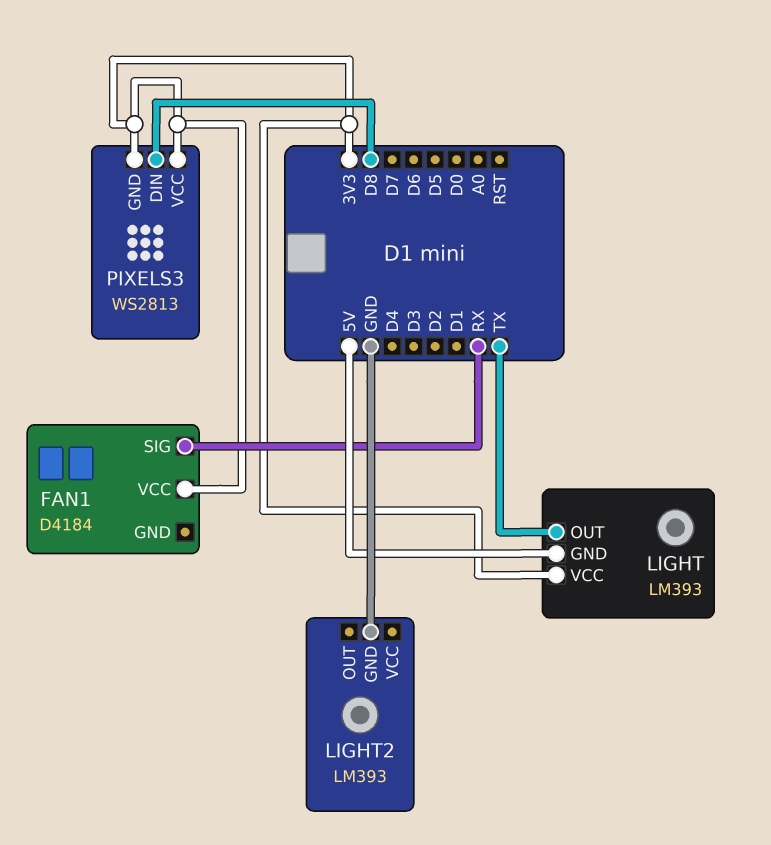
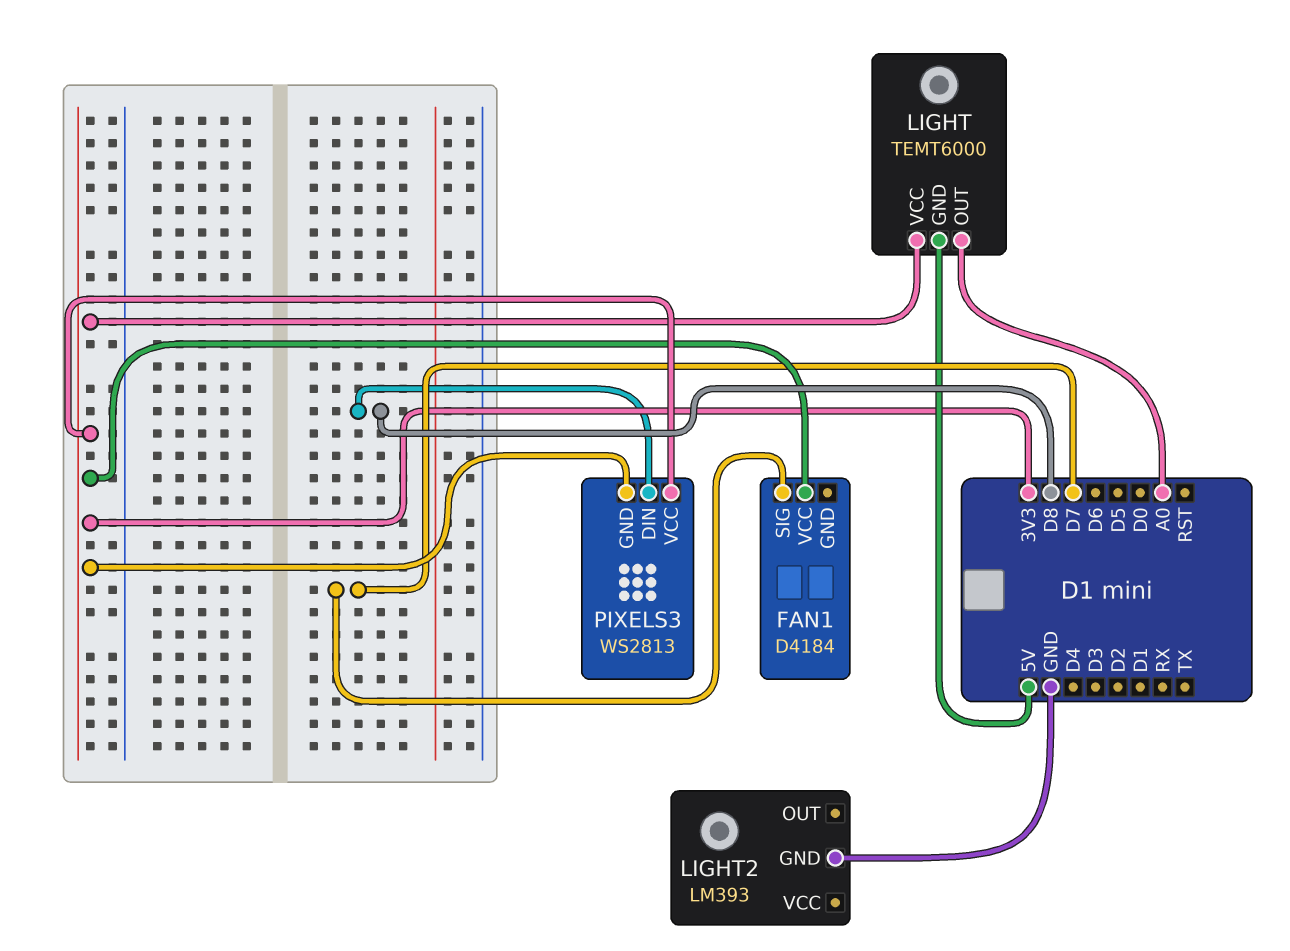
FAN1 pin SIG: RX -> D7
LIGHT: LM393 -> TEMT6000
LIGHT pin OUT: TX -> A0

